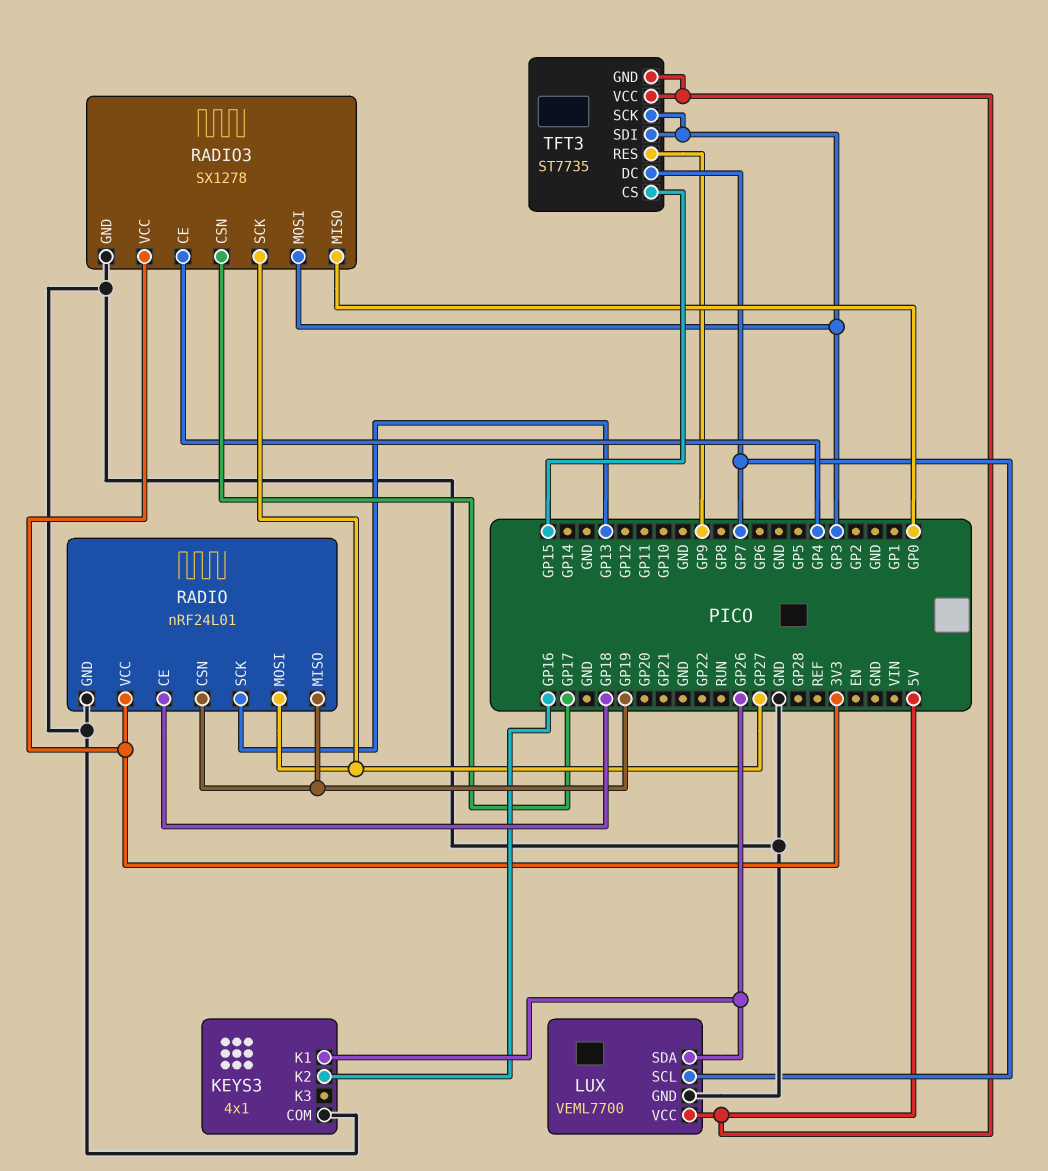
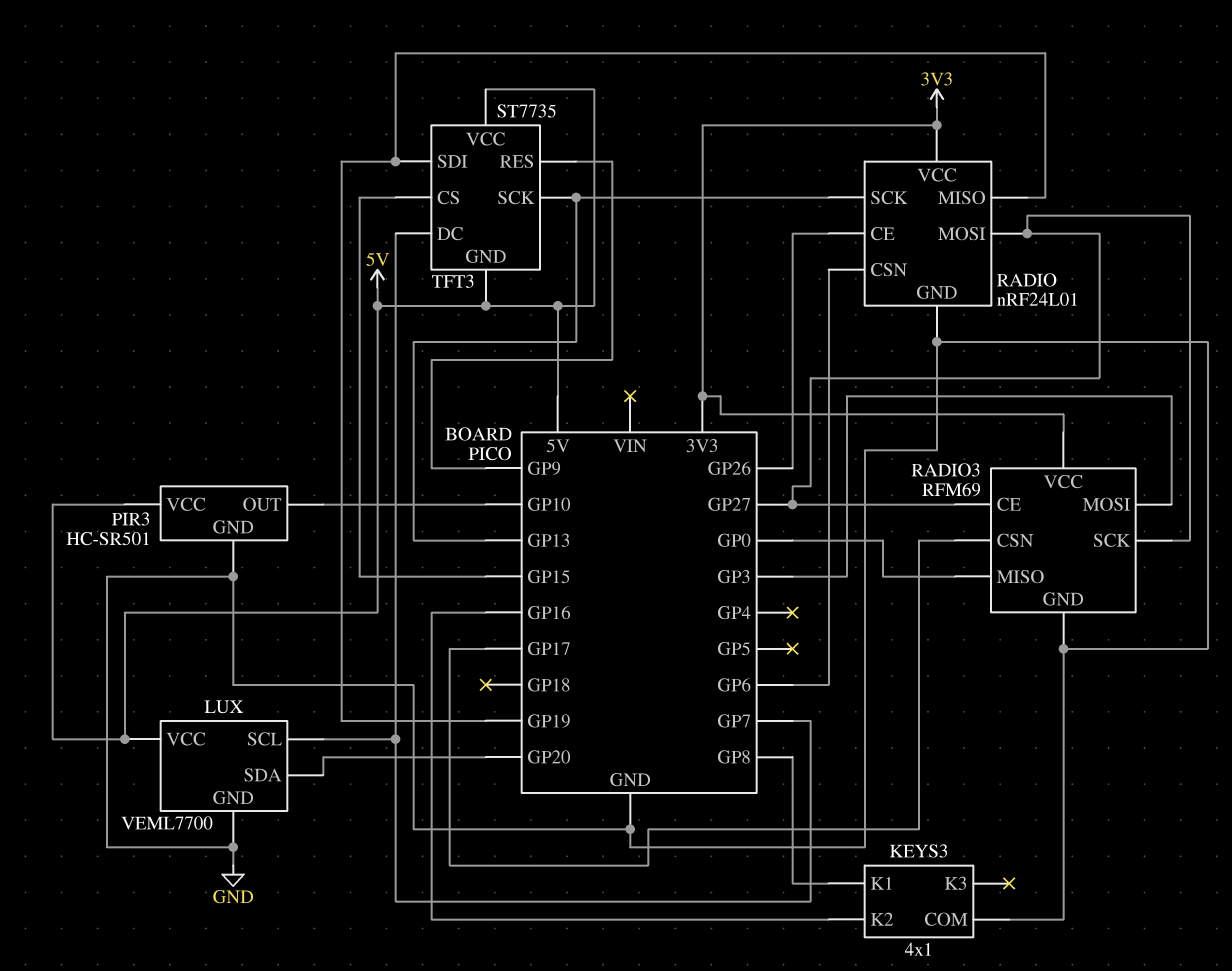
KEYS3 pin K1: GP26 -> GP8
LUX pin SDA: GP26 -> GP20
PIR3: none -> HC-SR501
PIR3 pin GND: none -> GND
PIR3 pin OUT: none -> GP10
PIR3 pin VCC: none -> 5V
RADIO pin CE: GP18 -> GP26
RADIO pin CSN: GP19 -> GP6
RADIO3: SX1278 -> RFM69
RADIO3 pin CE: GP4 -> GP27
TFT3 pin SCK: GP3 -> GP13
TFT3 pin SDI: GP3 -> GP19

